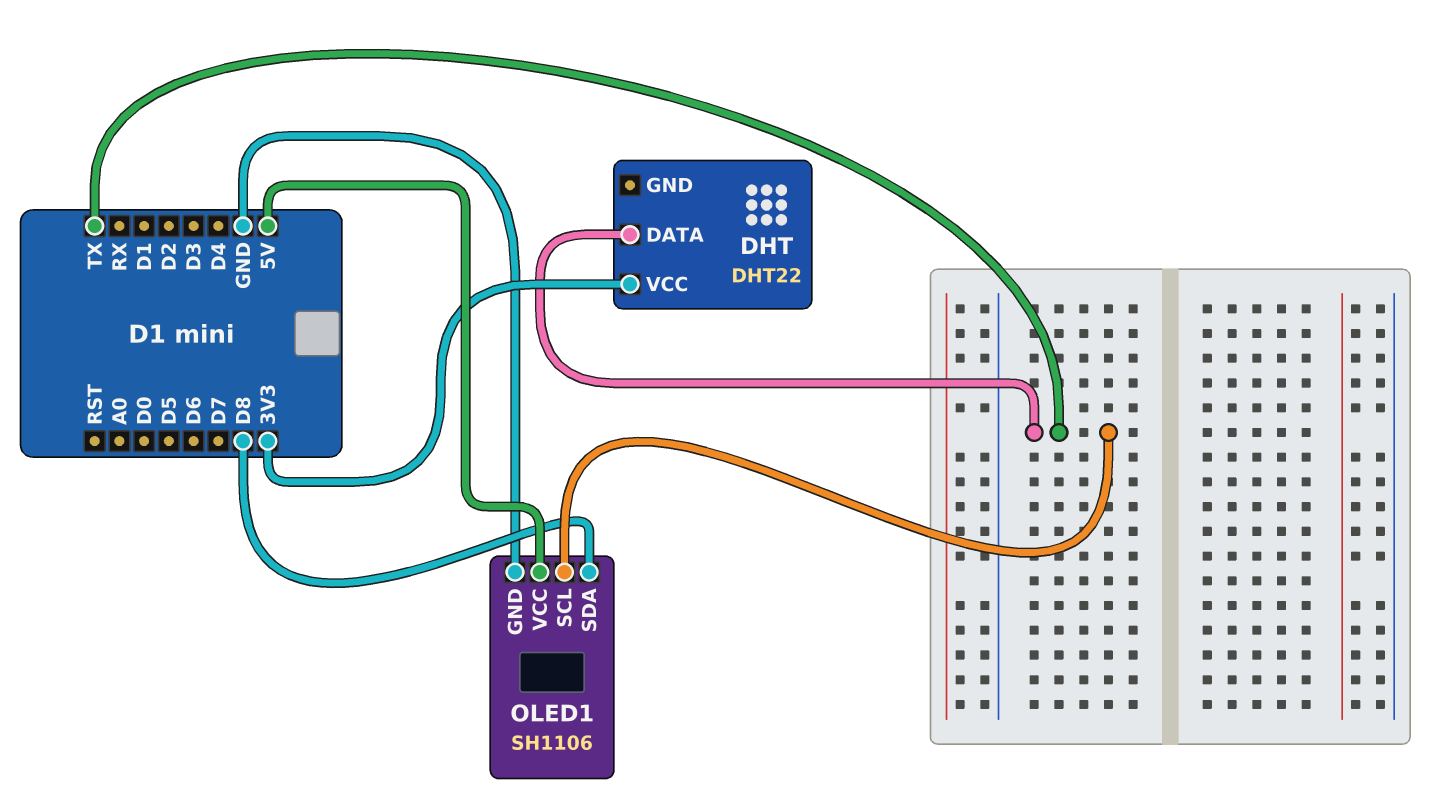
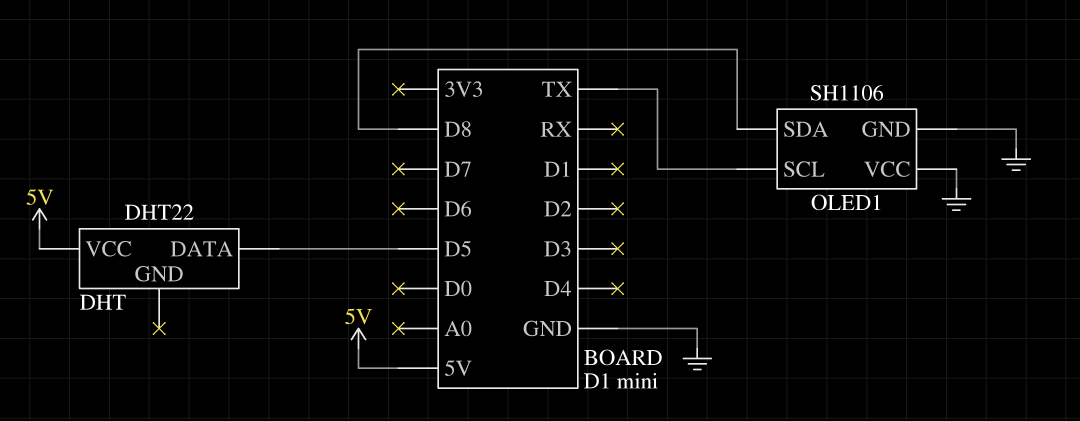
DHT pin DATA: TX -> D5
DHT pin VCC: 3V3 -> 5V
OLED1 pin VCC: 5V -> GND

